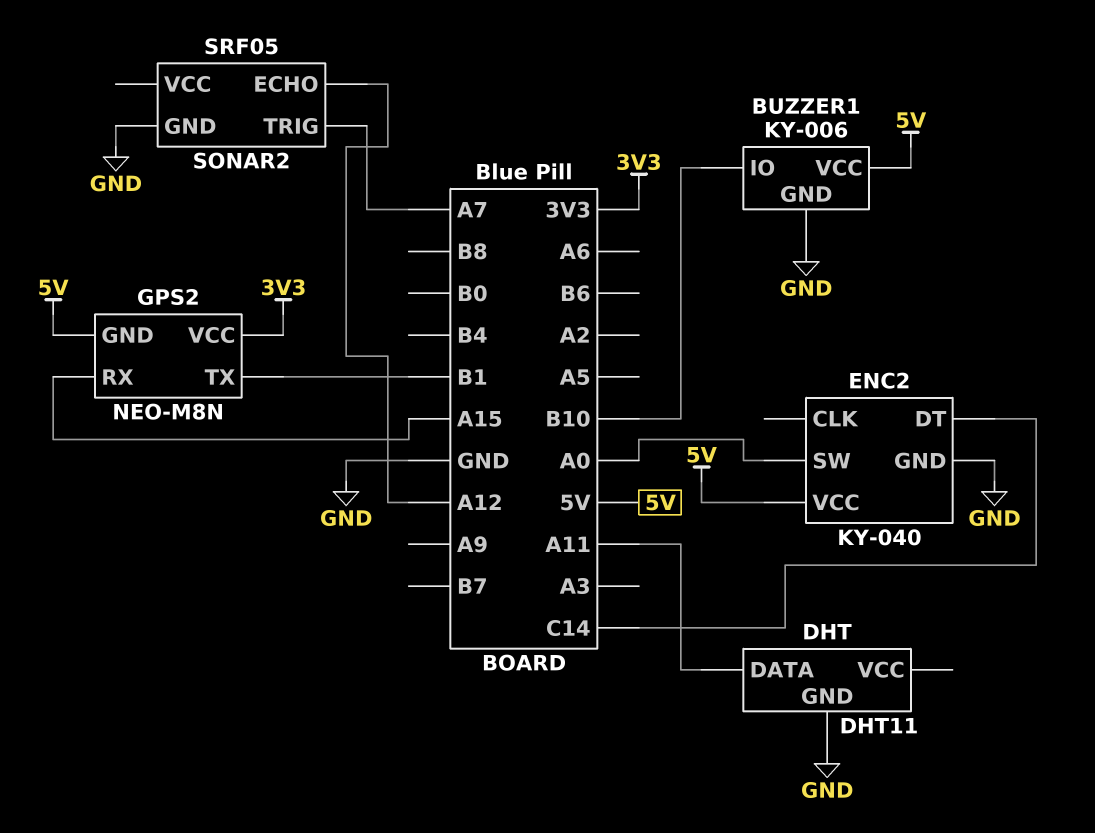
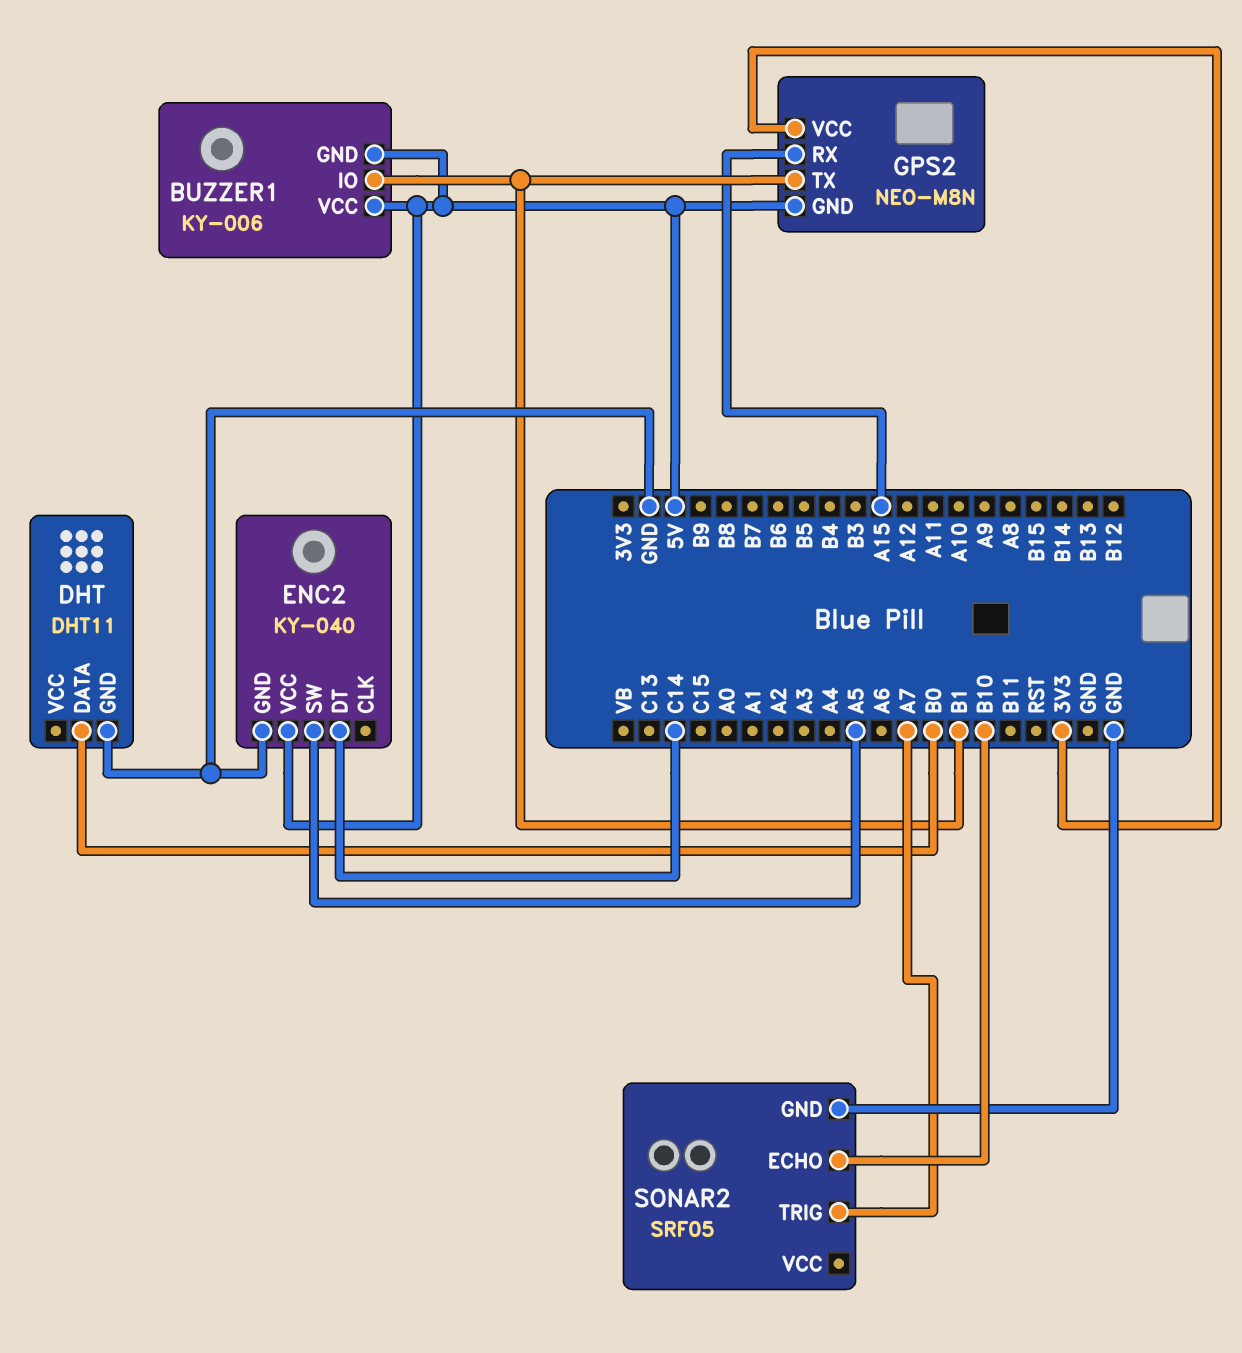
BUZZER1 pin GND: GND -> 5V
BUZZER1 pin IO: B10 -> B1
DHT pin DATA: A11 -> B0
ENC2 pin SW: A0 -> A5
SONAR2 pin ECHO: A12 -> B10

